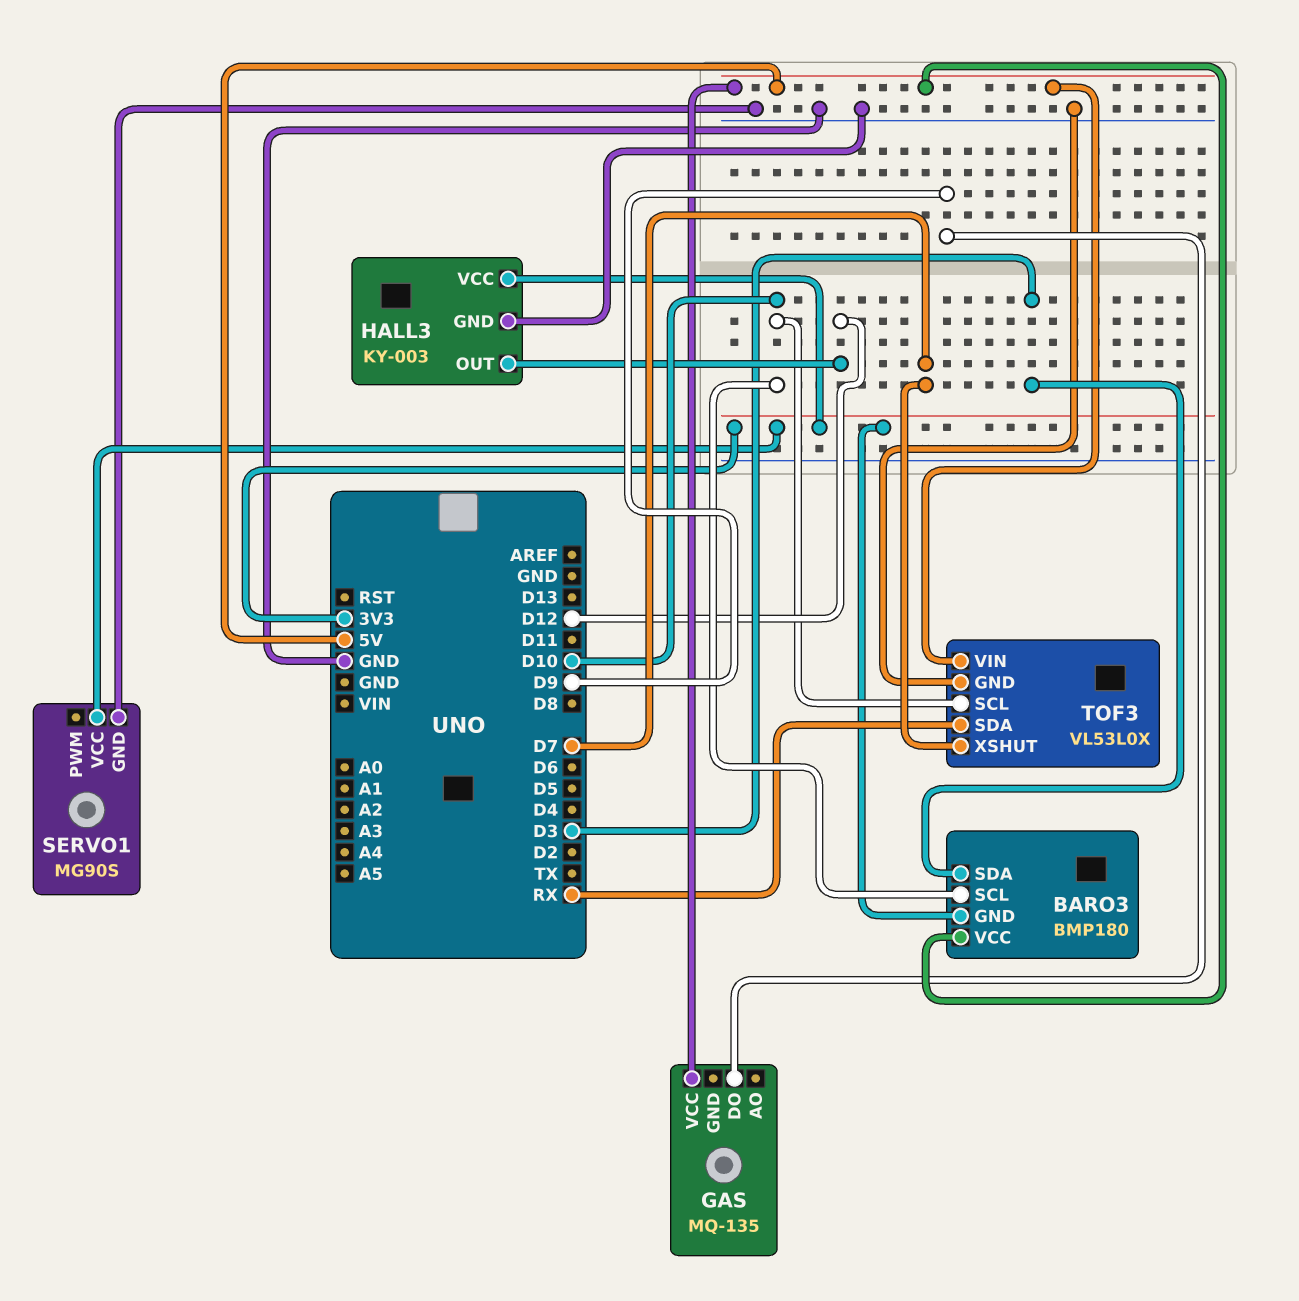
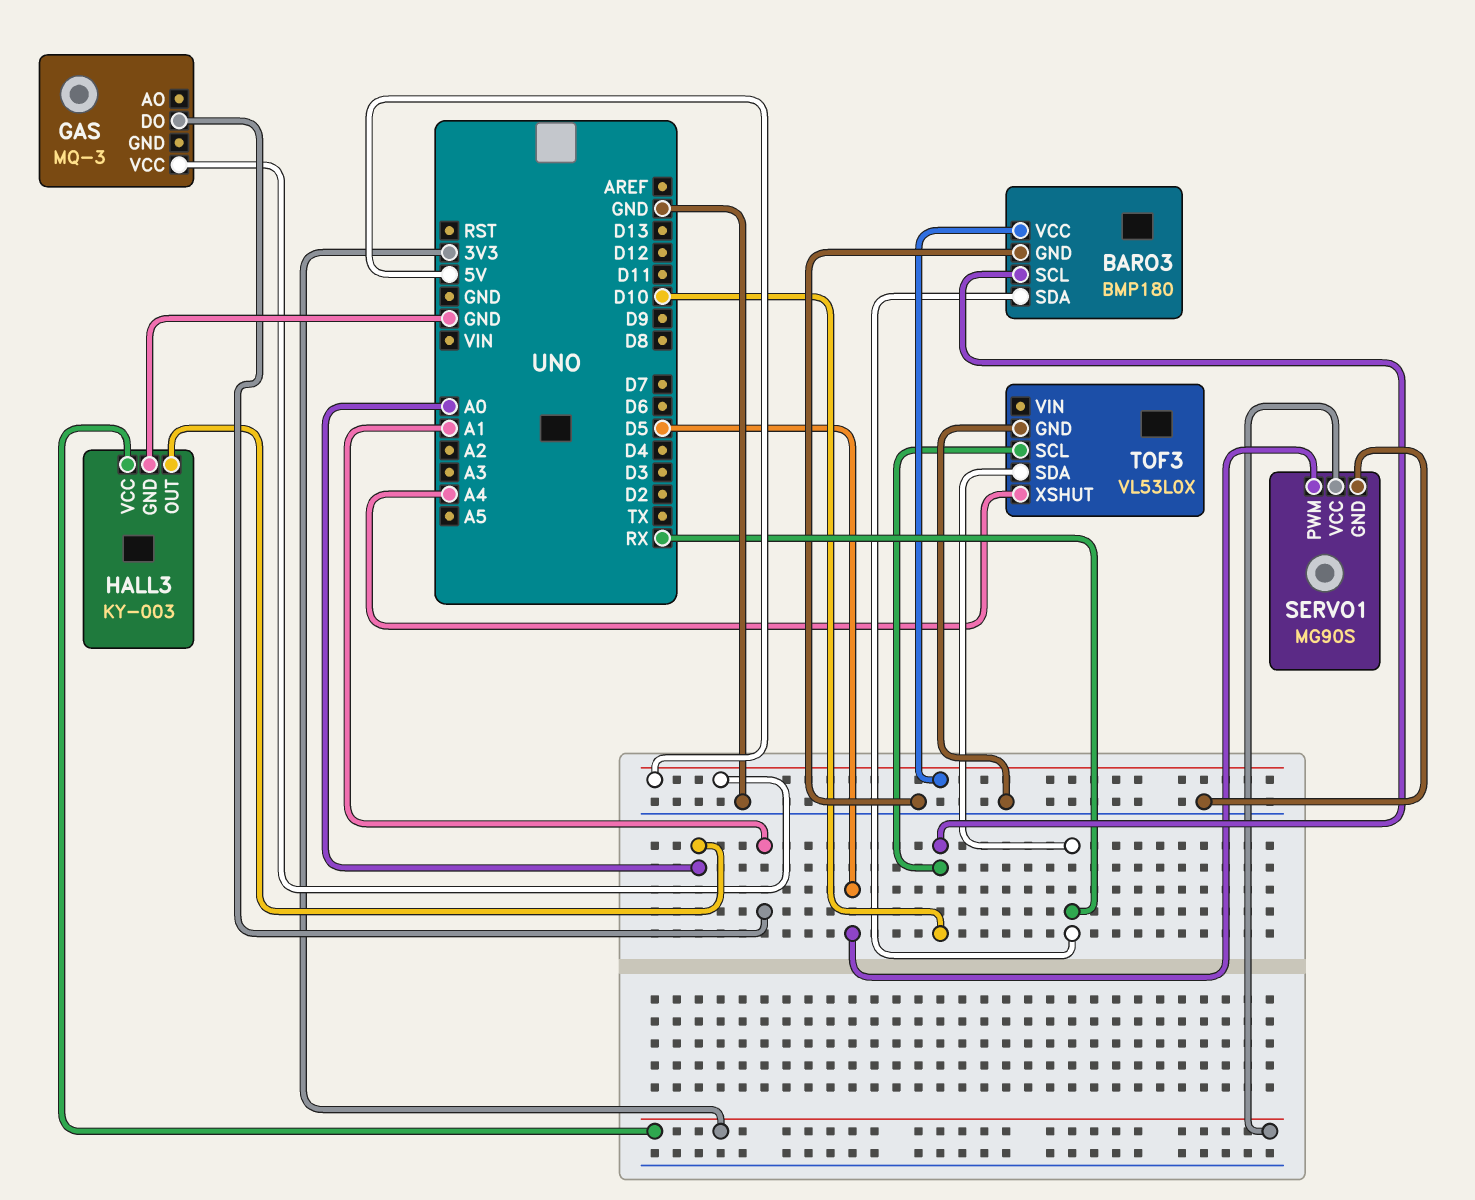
BARO3 pin GND: 3V3 -> GND
BARO3 pin SDA: D3 -> RX
GAS: MQ-135 -> MQ-3
GAS pin DO: D9 -> A1
HALL3 pin OUT: D12 -> A0
SERVO1 pin PWM: none -> D5
TOF3 pin VIN: 5V -> none
TOF3 pin XSHUT: D7 -> A4

